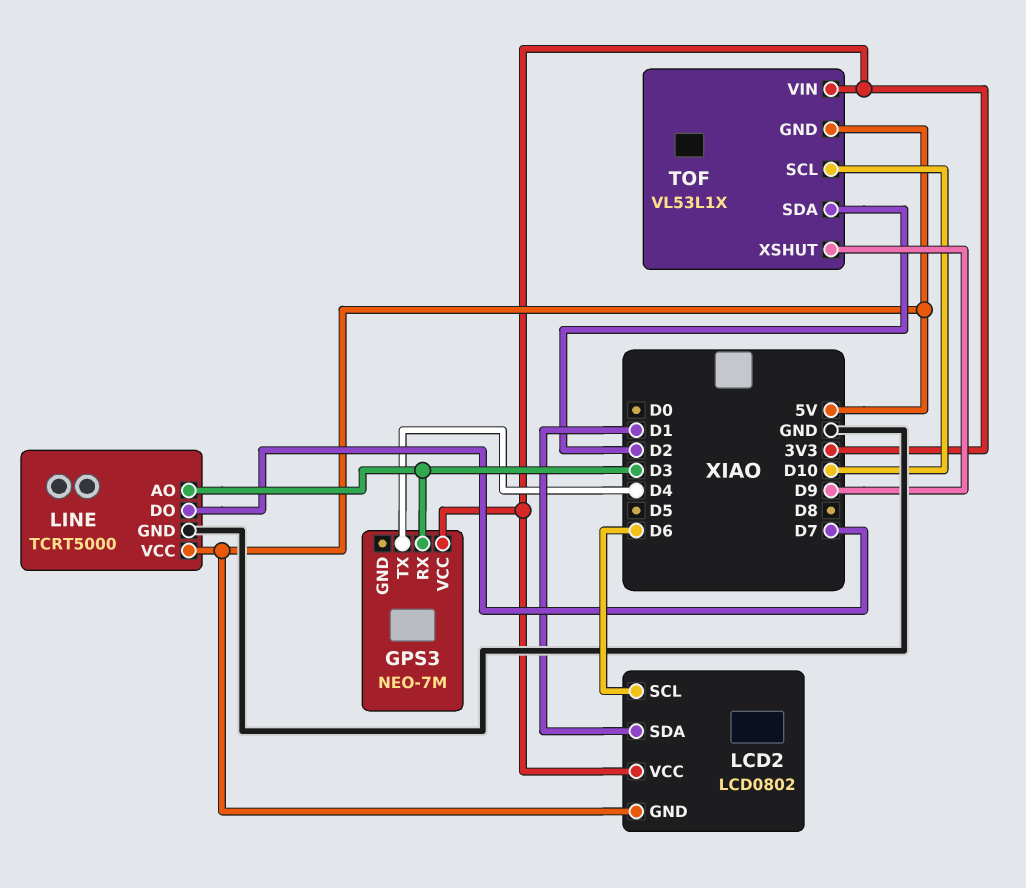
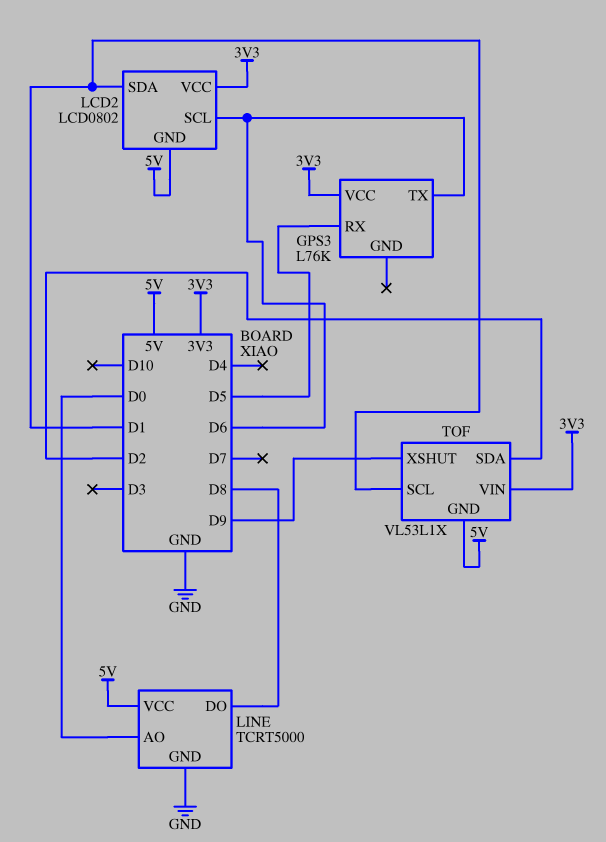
GPS3: NEO-7M -> L76K
GPS3 pin RX: D3 -> D5
GPS3 pin TX: D4 -> D6
LINE pin AO: D3 -> D0
LINE pin DO: D7 -> D8
TOF pin SCL: D10 -> D1

